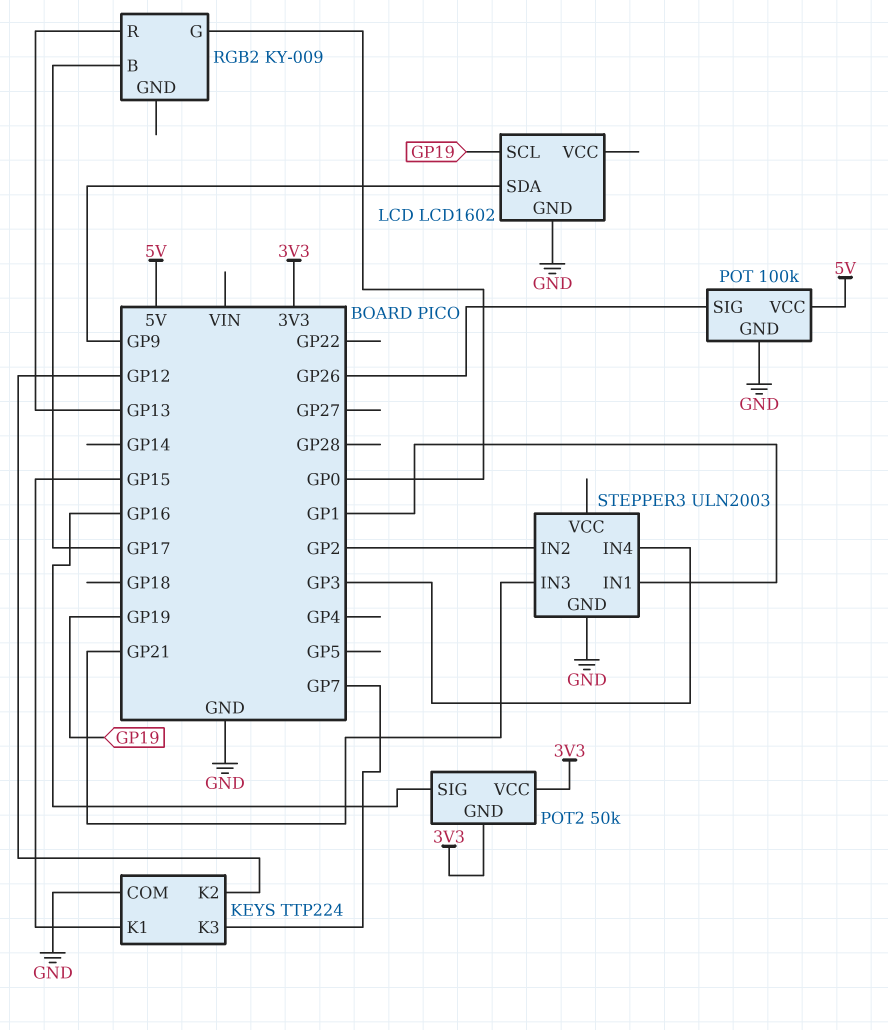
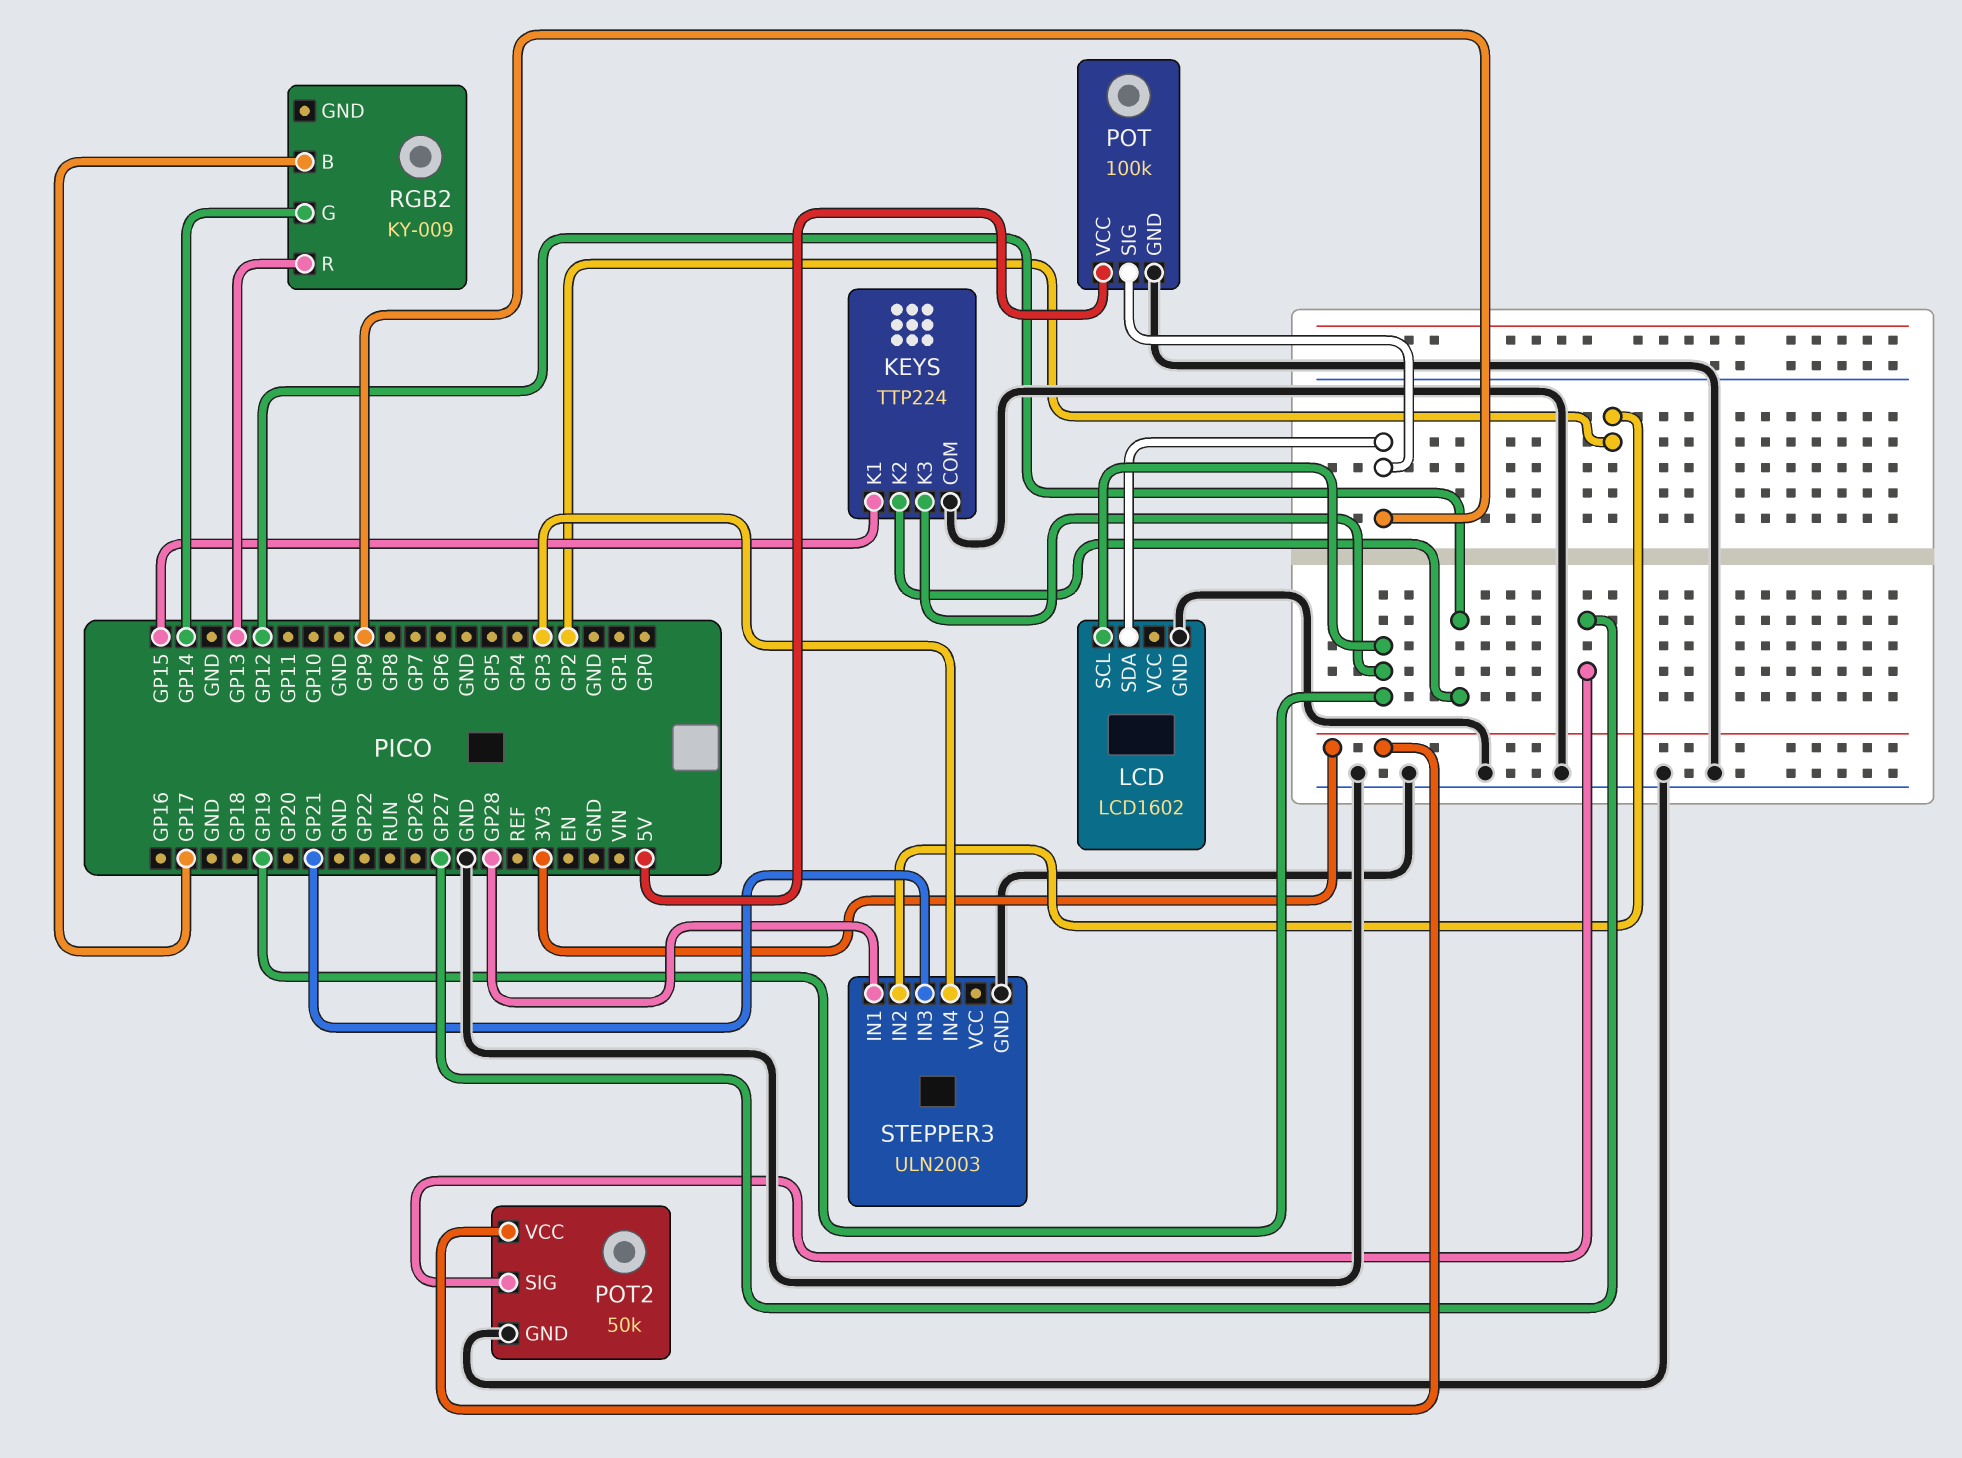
KEYS pin K3: GP7 -> GP19
POT pin SIG: GP26 -> GP9
POT2 pin GND: 3V3 -> GND
POT2 pin SIG: GP16 -> GP27
RGB2 pin G: GP0 -> GP14
STEPPER3 pin IN1: GP1 -> GP28

